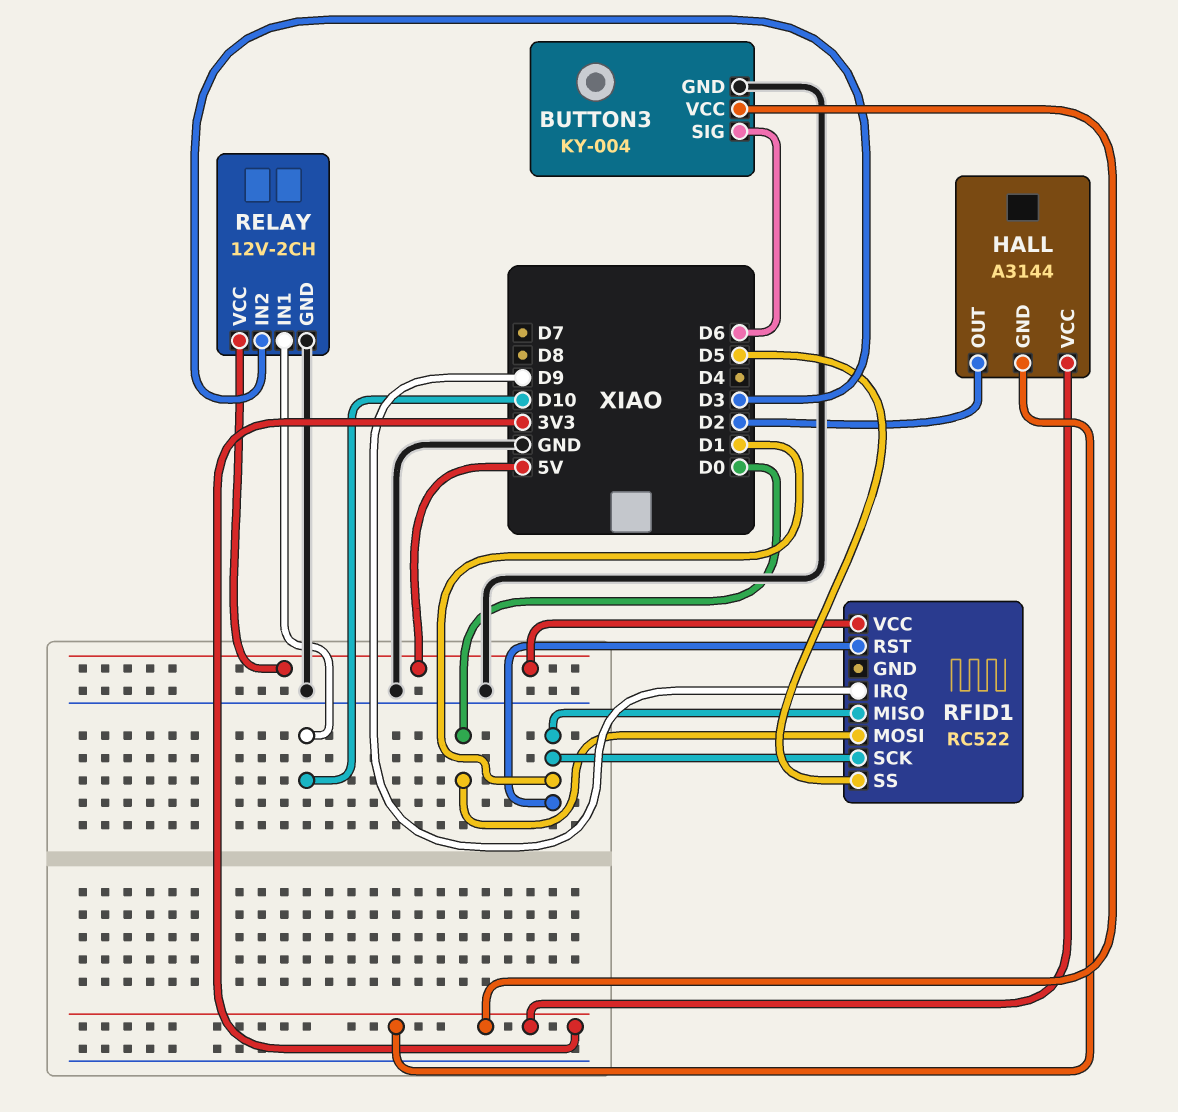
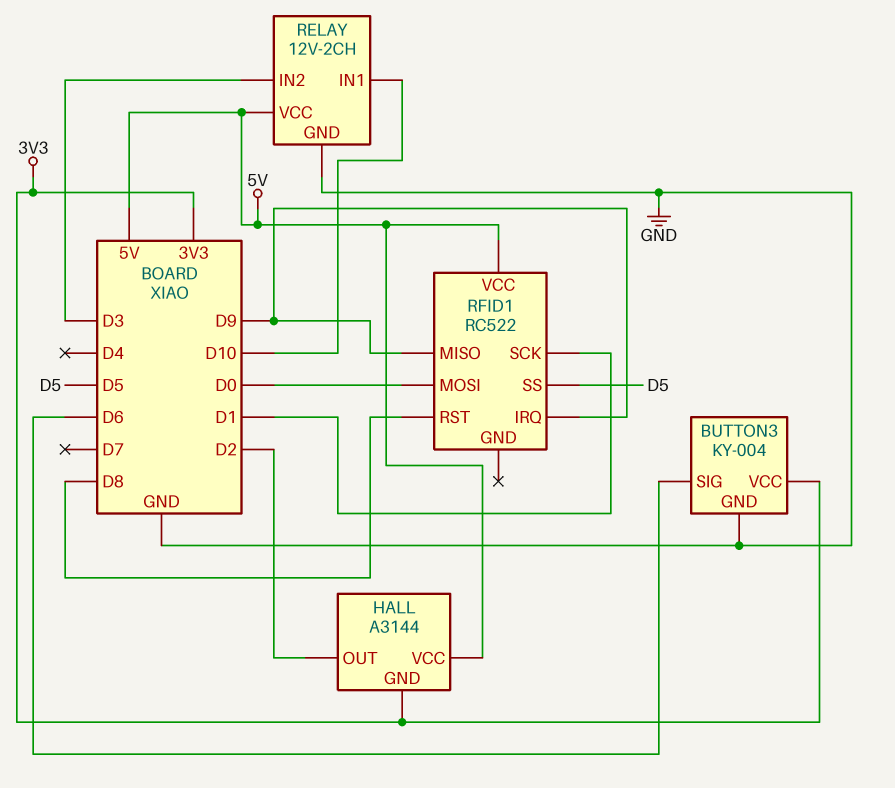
HALL pin VCC: 3V3 -> 5V
RFID1 pin MISO: D1 -> D9
RFID1 pin RST: D1 -> D8

